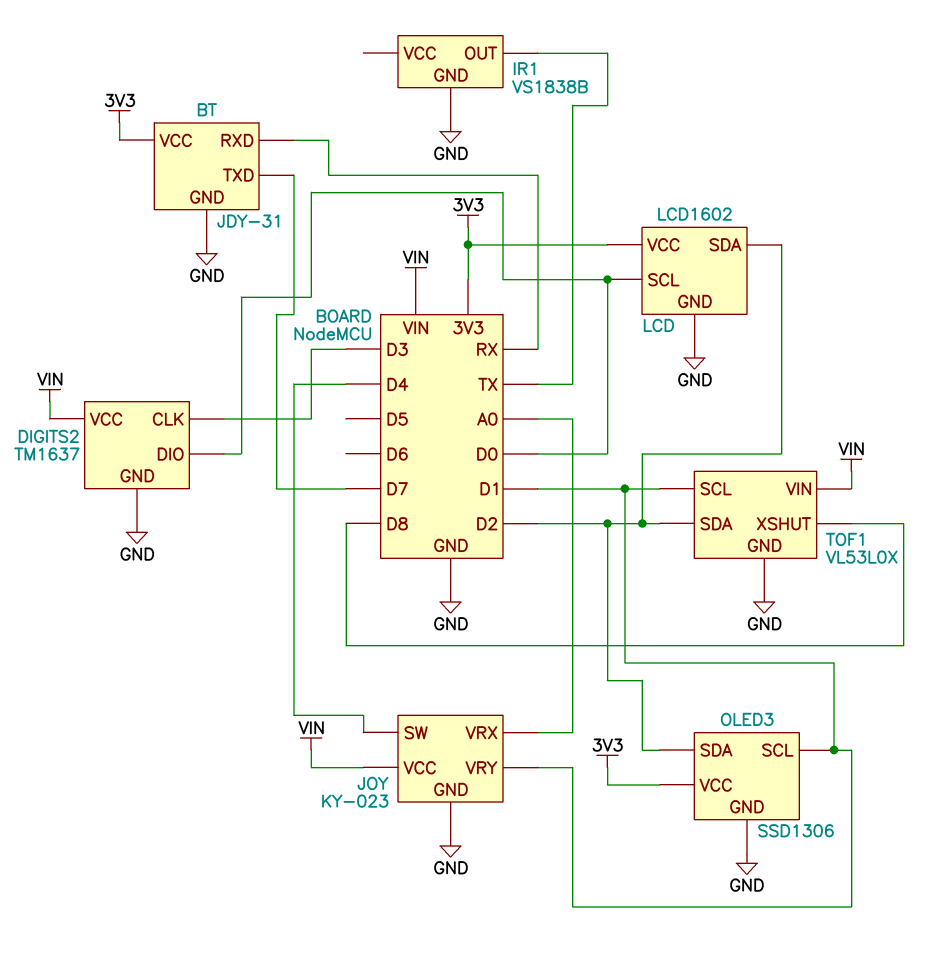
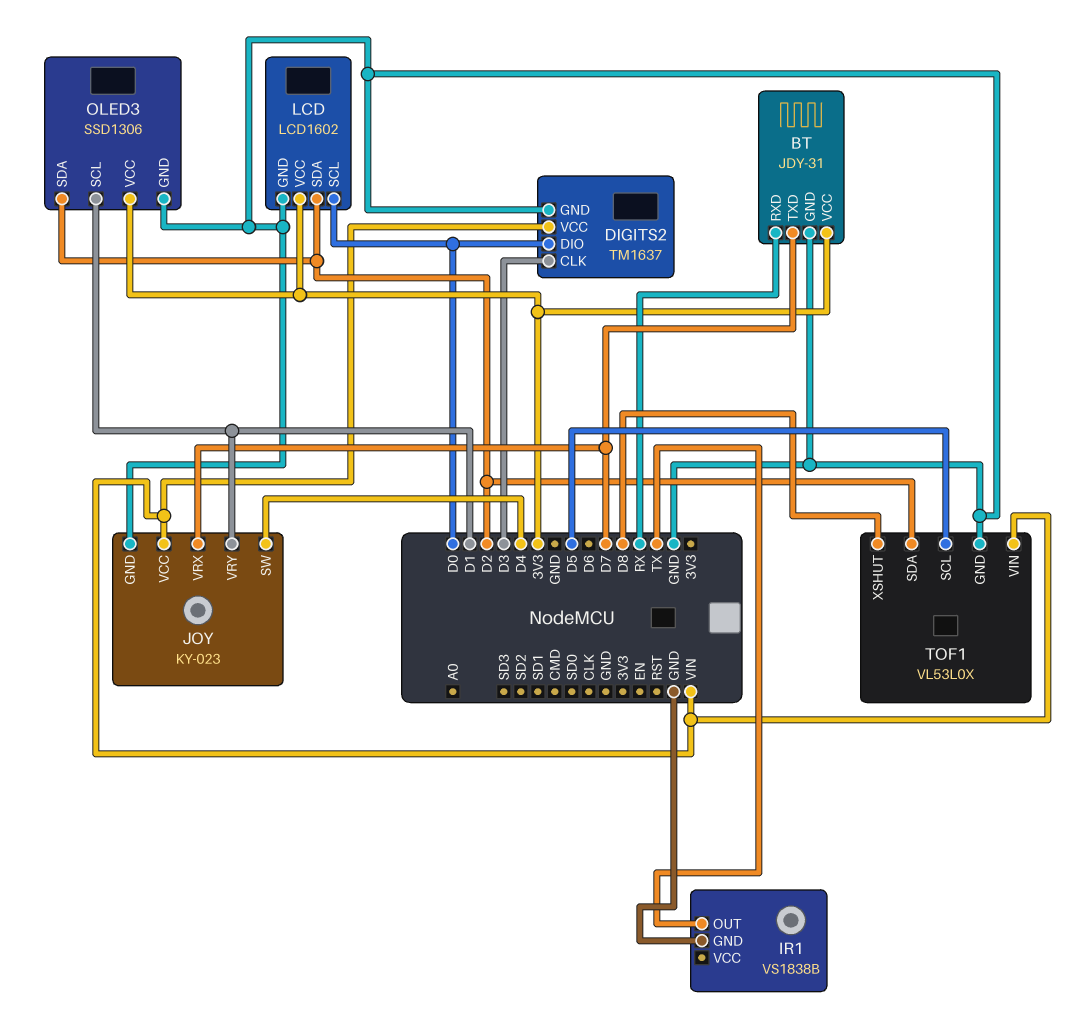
JOY pin VRX: A0 -> D7
TOF1 pin SCL: D1 -> D5

